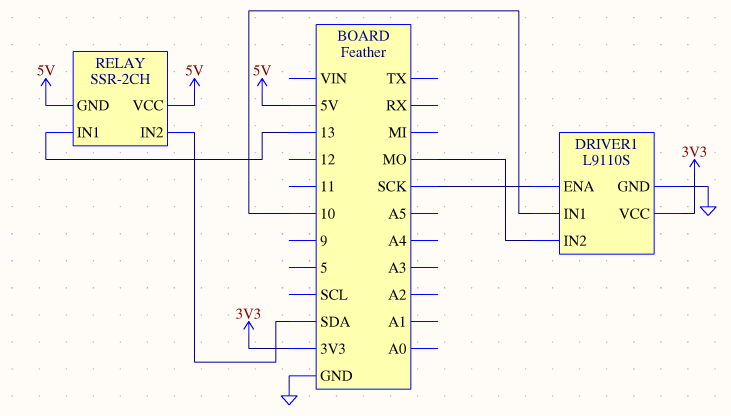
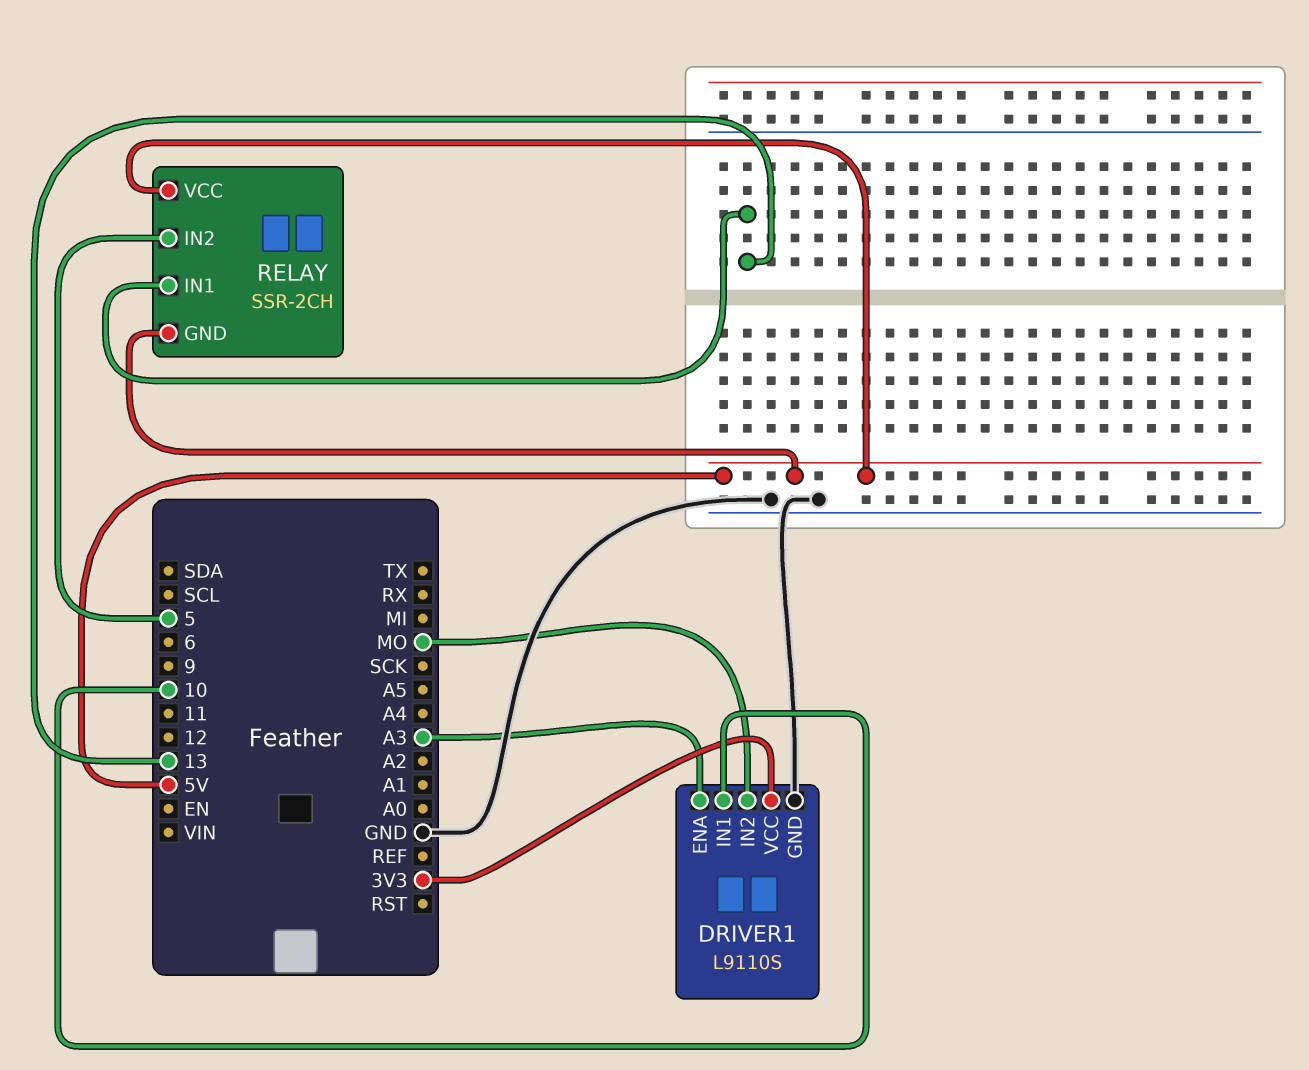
DRIVER1 pin ENA: SCK -> A3
RELAY pin IN2: SDA -> 5

